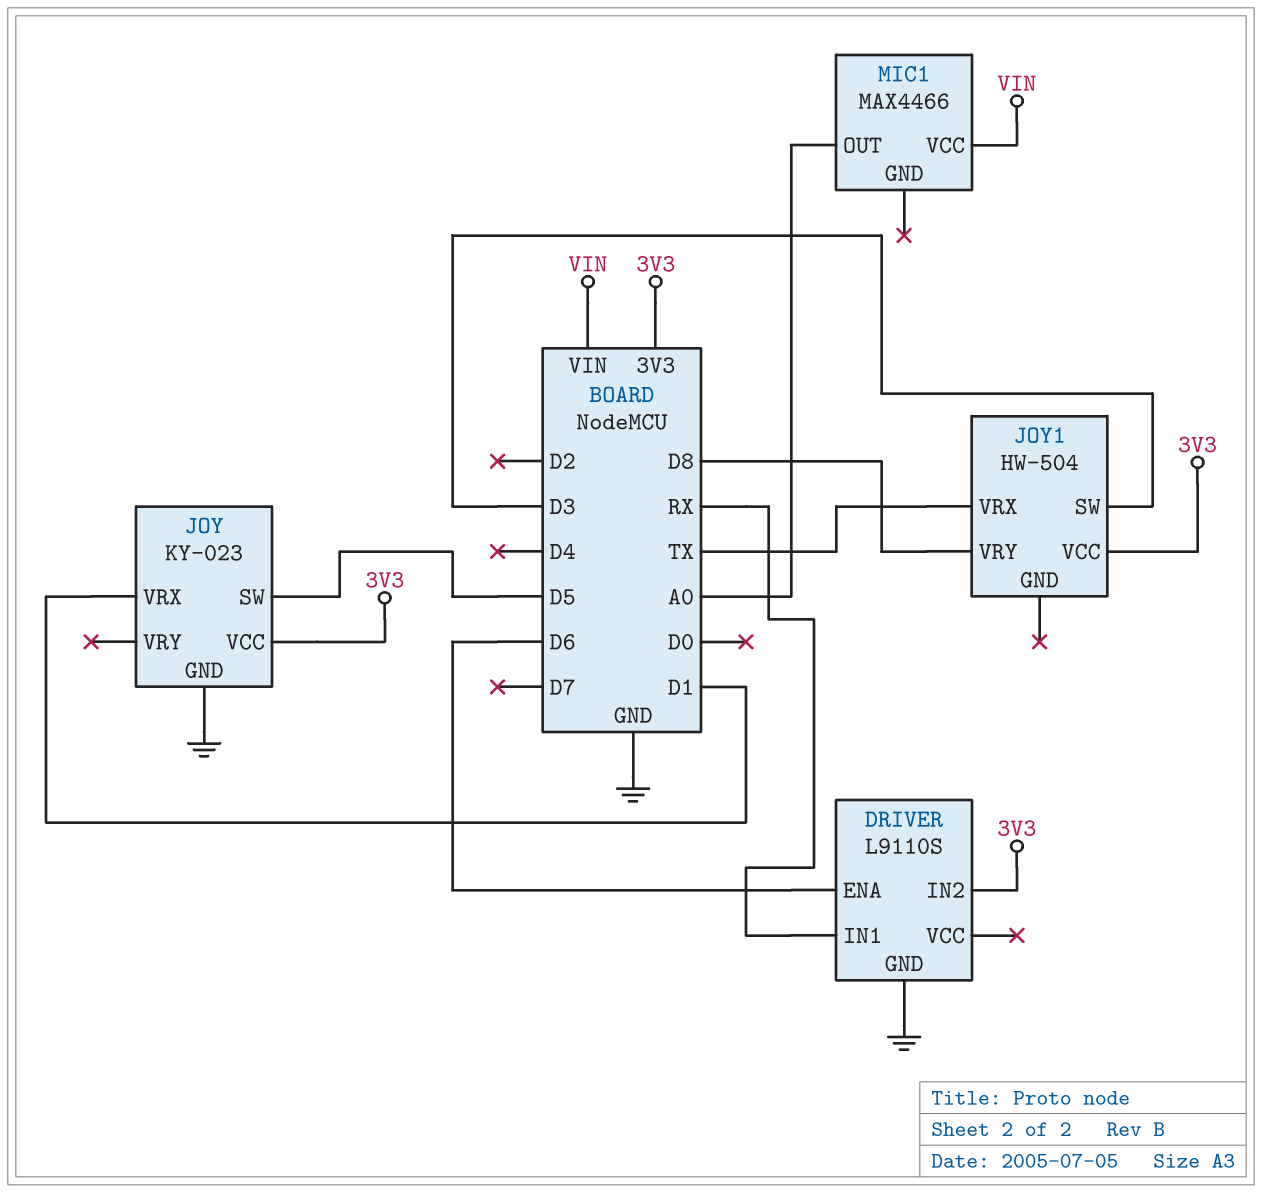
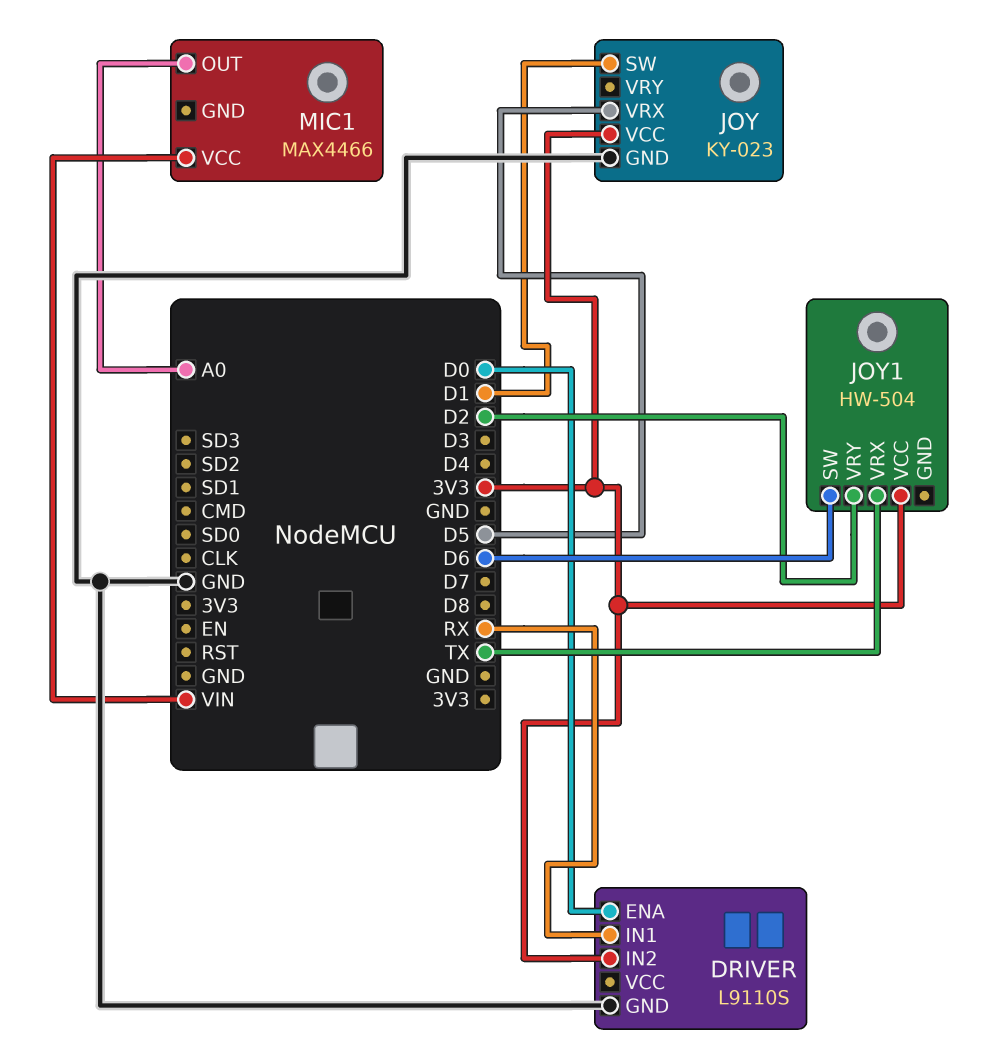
DRIVER pin ENA: D6 -> D0
JOY pin SW: D5 -> D1
JOY pin VRX: D1 -> D5
JOY1 pin SW: D3 -> D6
JOY1 pin VRY: D8 -> D2

